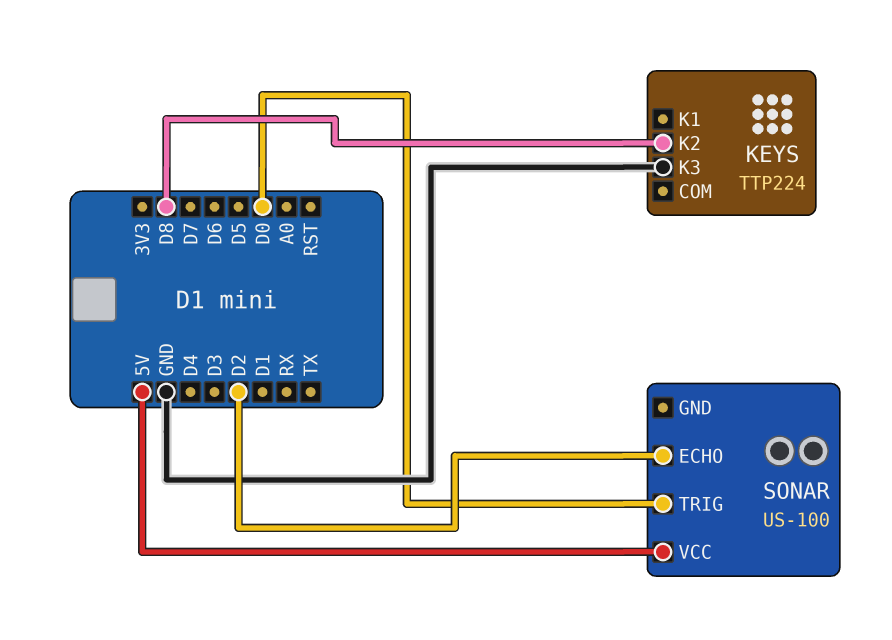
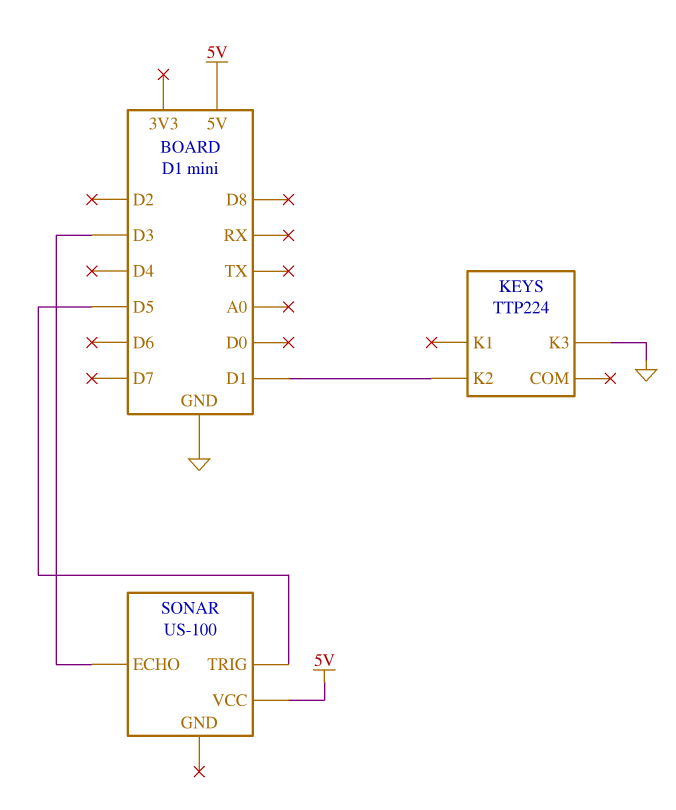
KEYS pin K2: D8 -> D1
SONAR pin ECHO: D2 -> D3
SONAR pin TRIG: D0 -> D5

